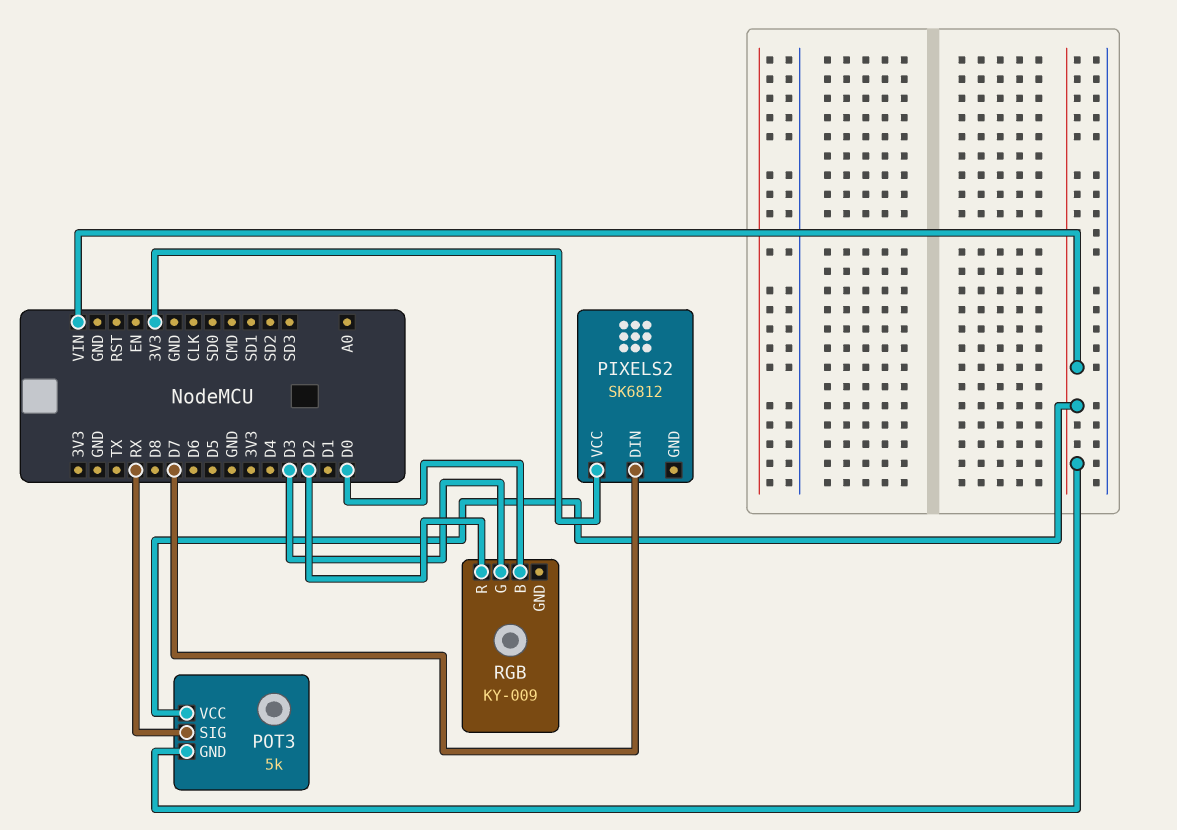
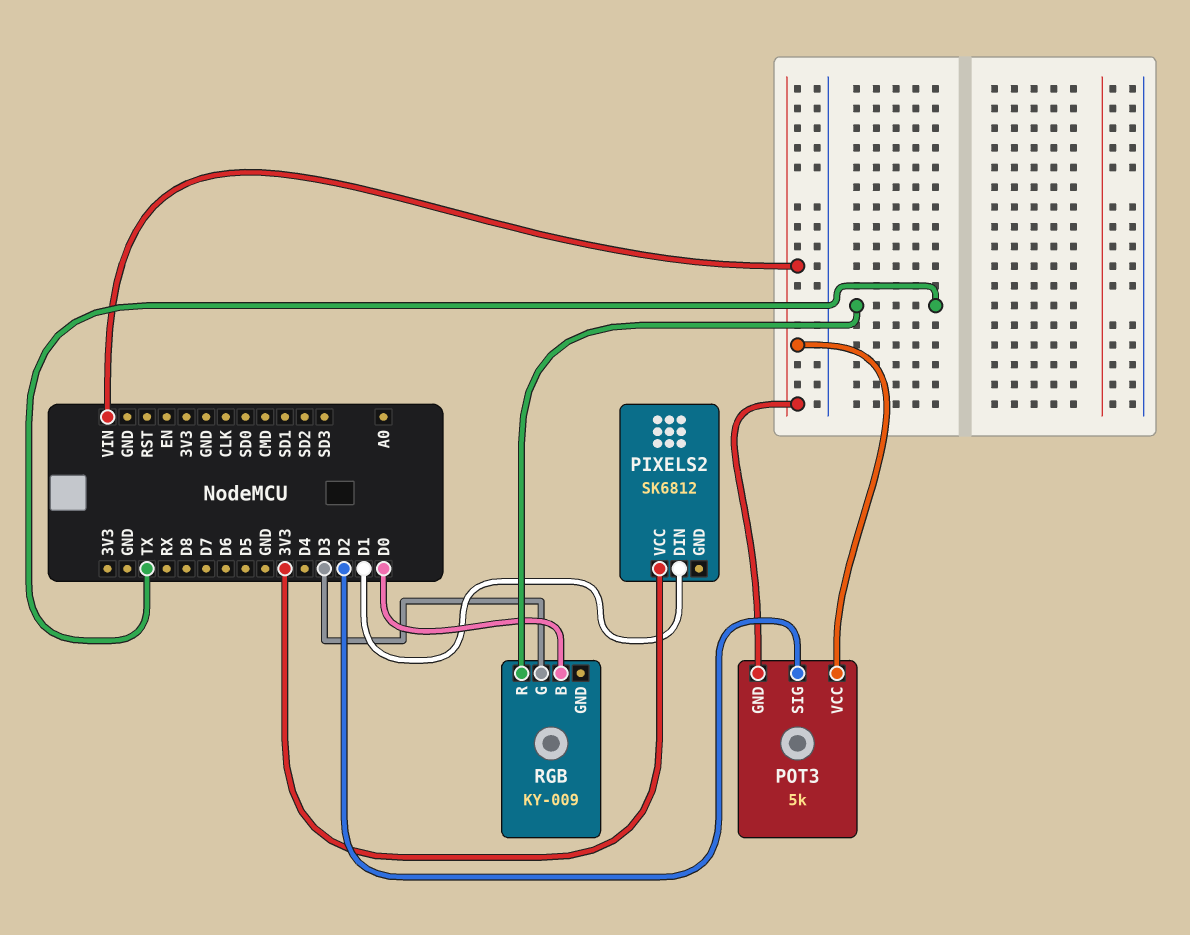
PIXELS2 pin DIN: D7 -> D1
POT3 pin SIG: RX -> D2
RGB pin R: D2 -> TX

